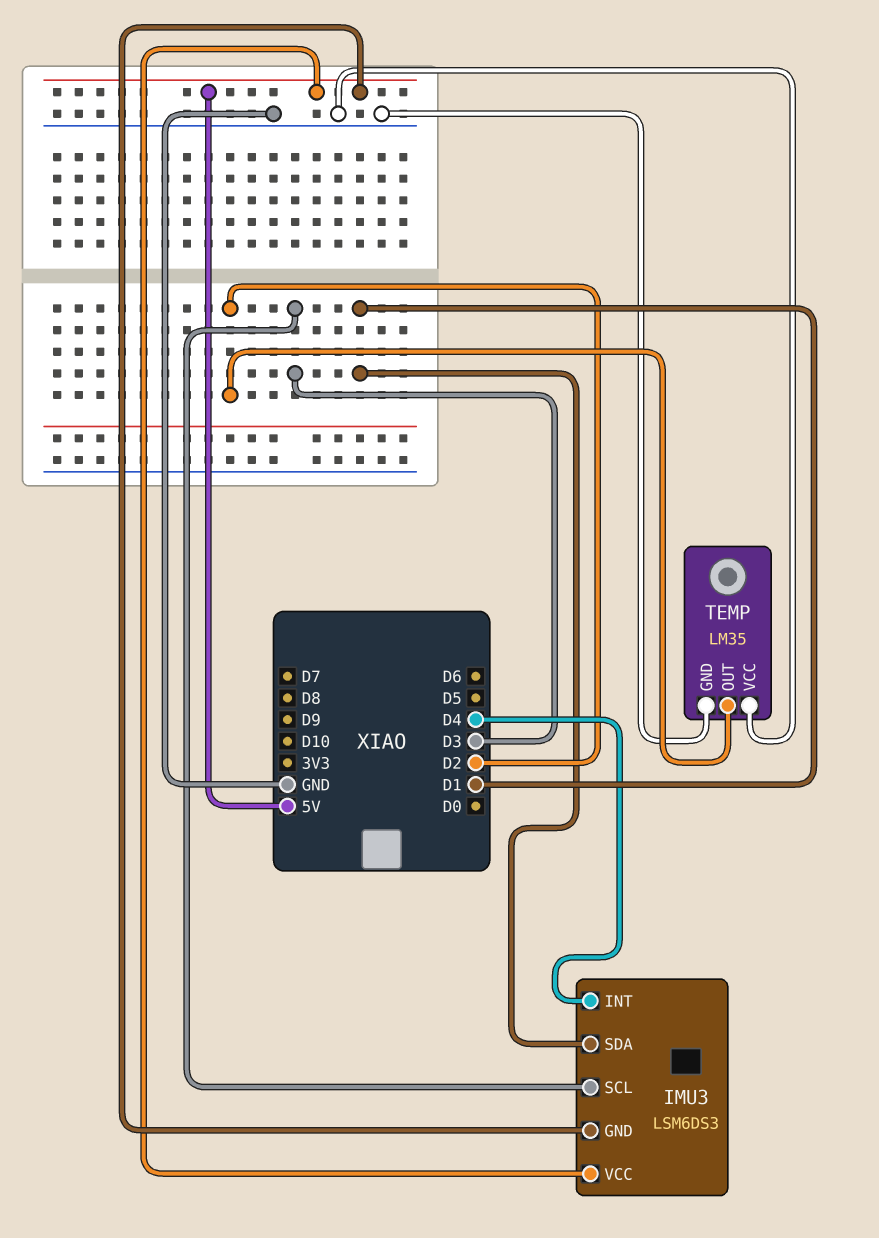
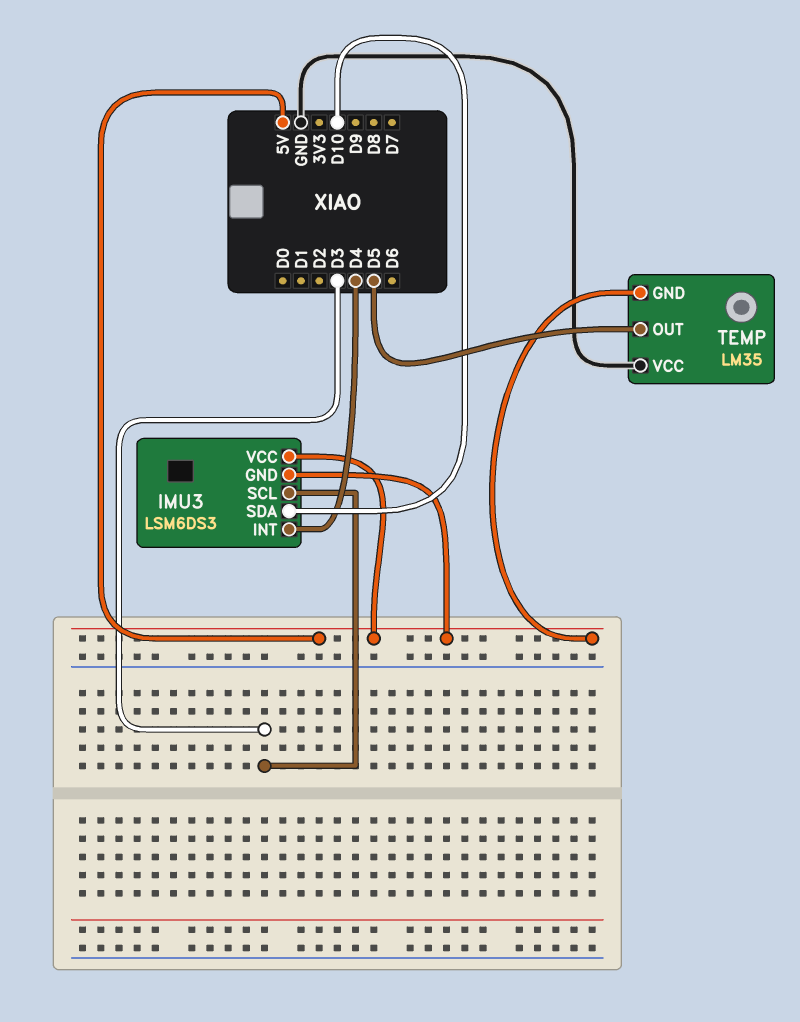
IMU3 pin SDA: D1 -> D10
TEMP pin GND: GND -> 5V
TEMP pin OUT: D2 -> D5

